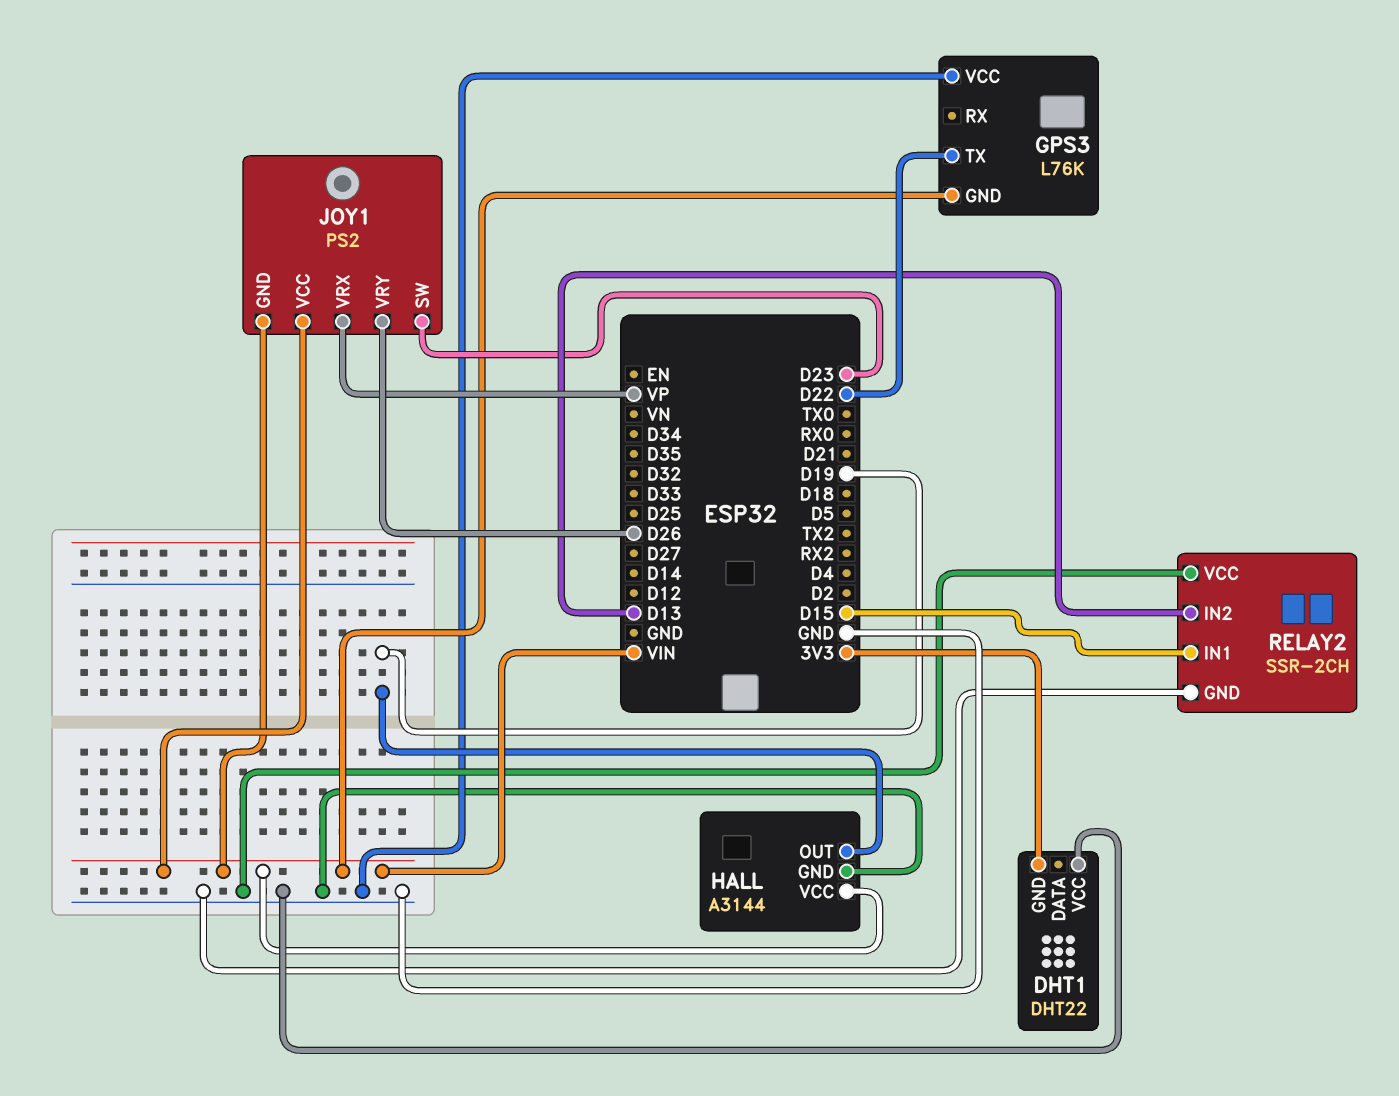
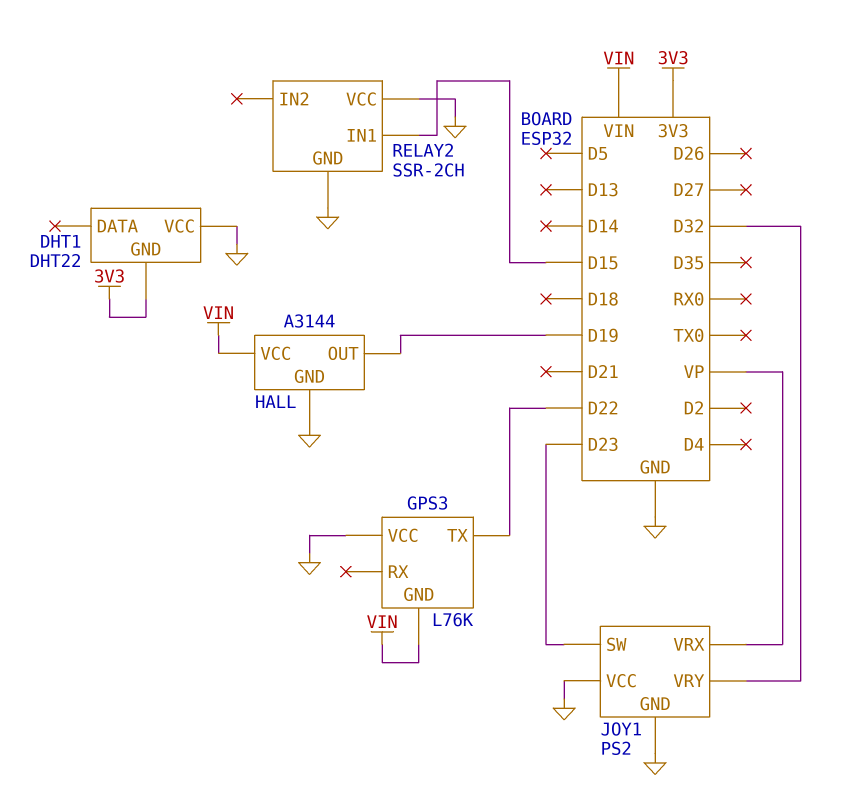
JOY1 pin GND: VIN -> GND
JOY1 pin VCC: VIN -> GND
JOY1 pin VRY: D26 -> D32
RELAY2 pin IN2: D13 -> none

